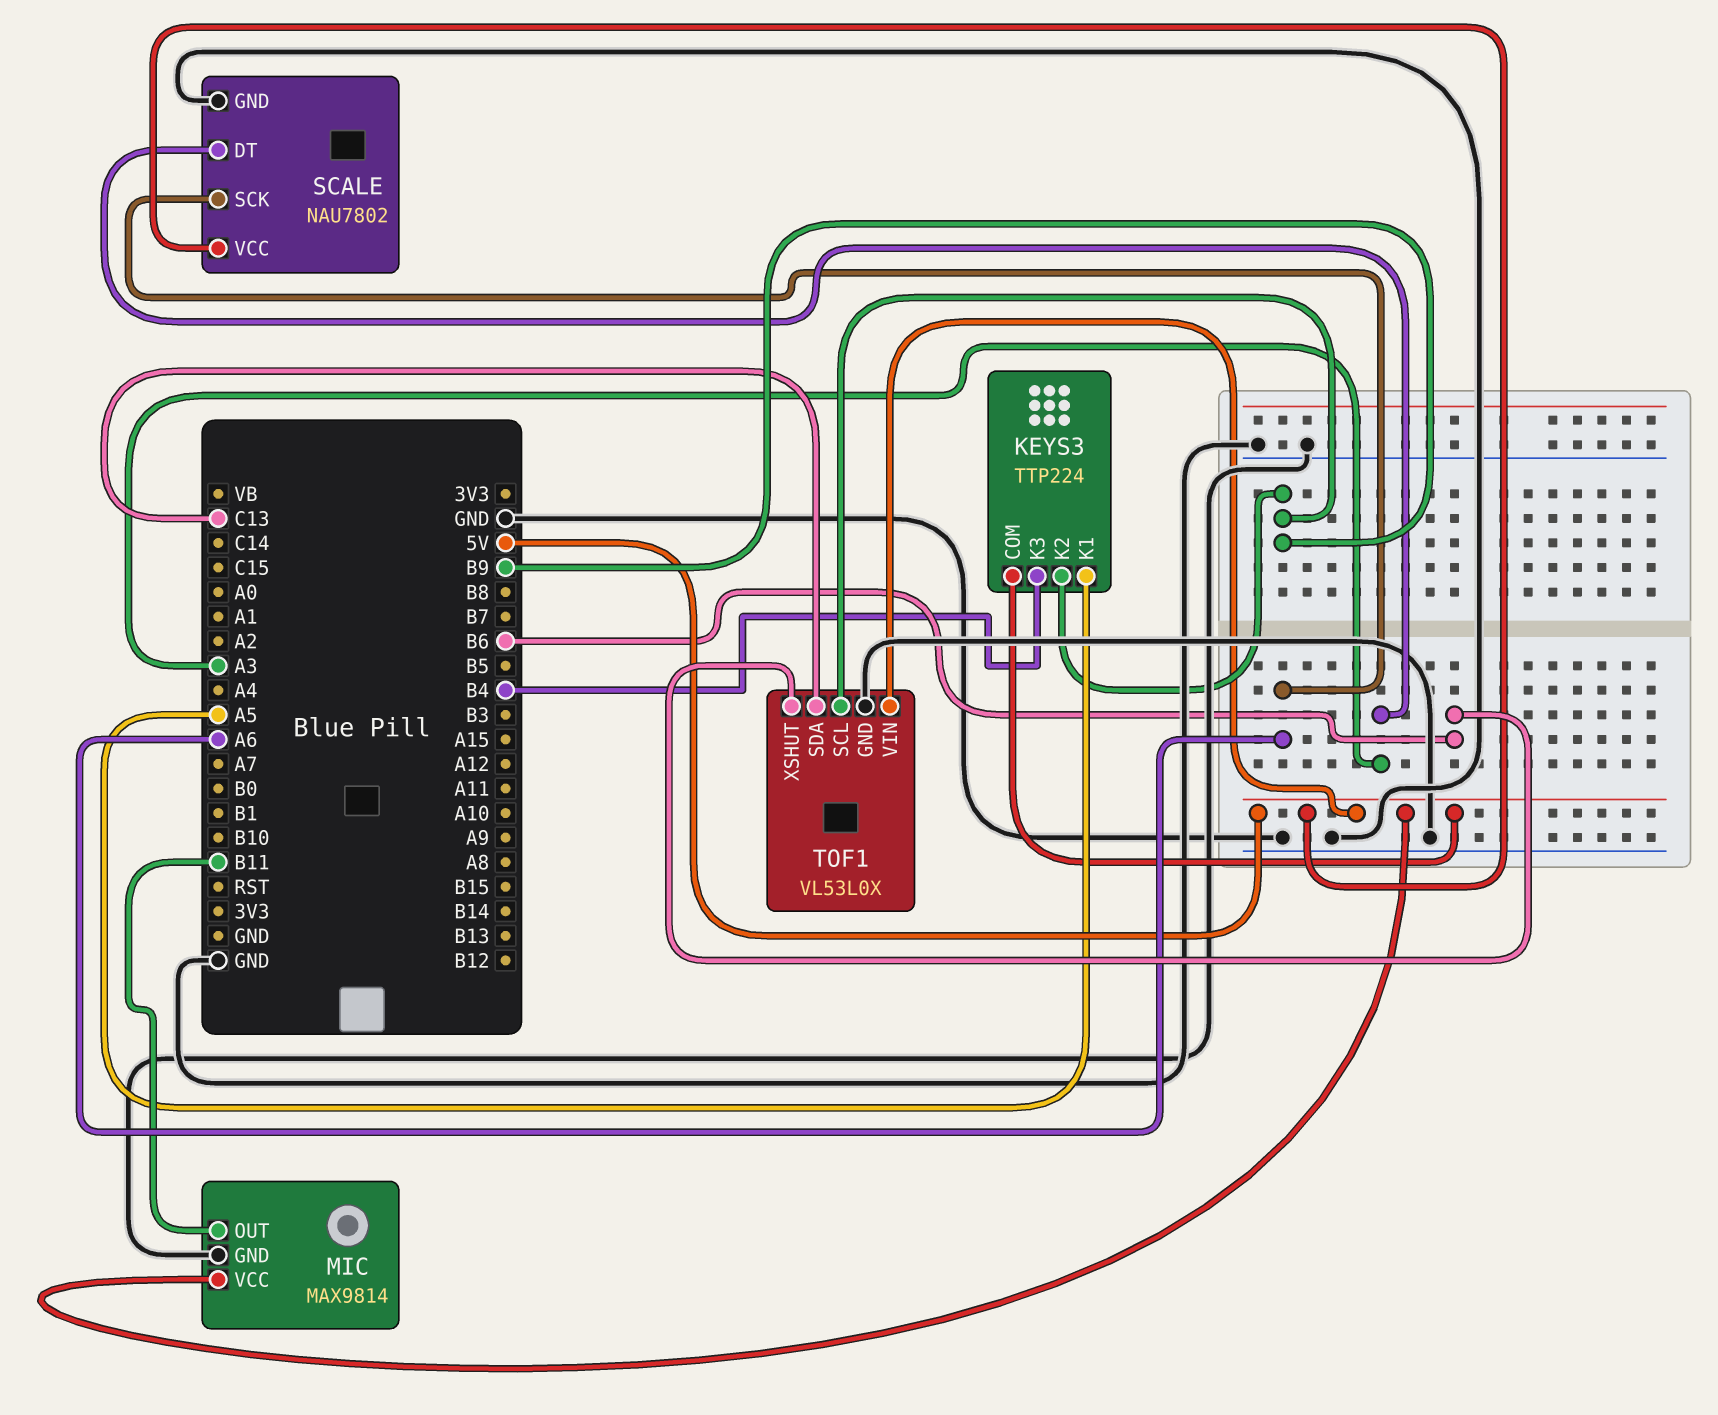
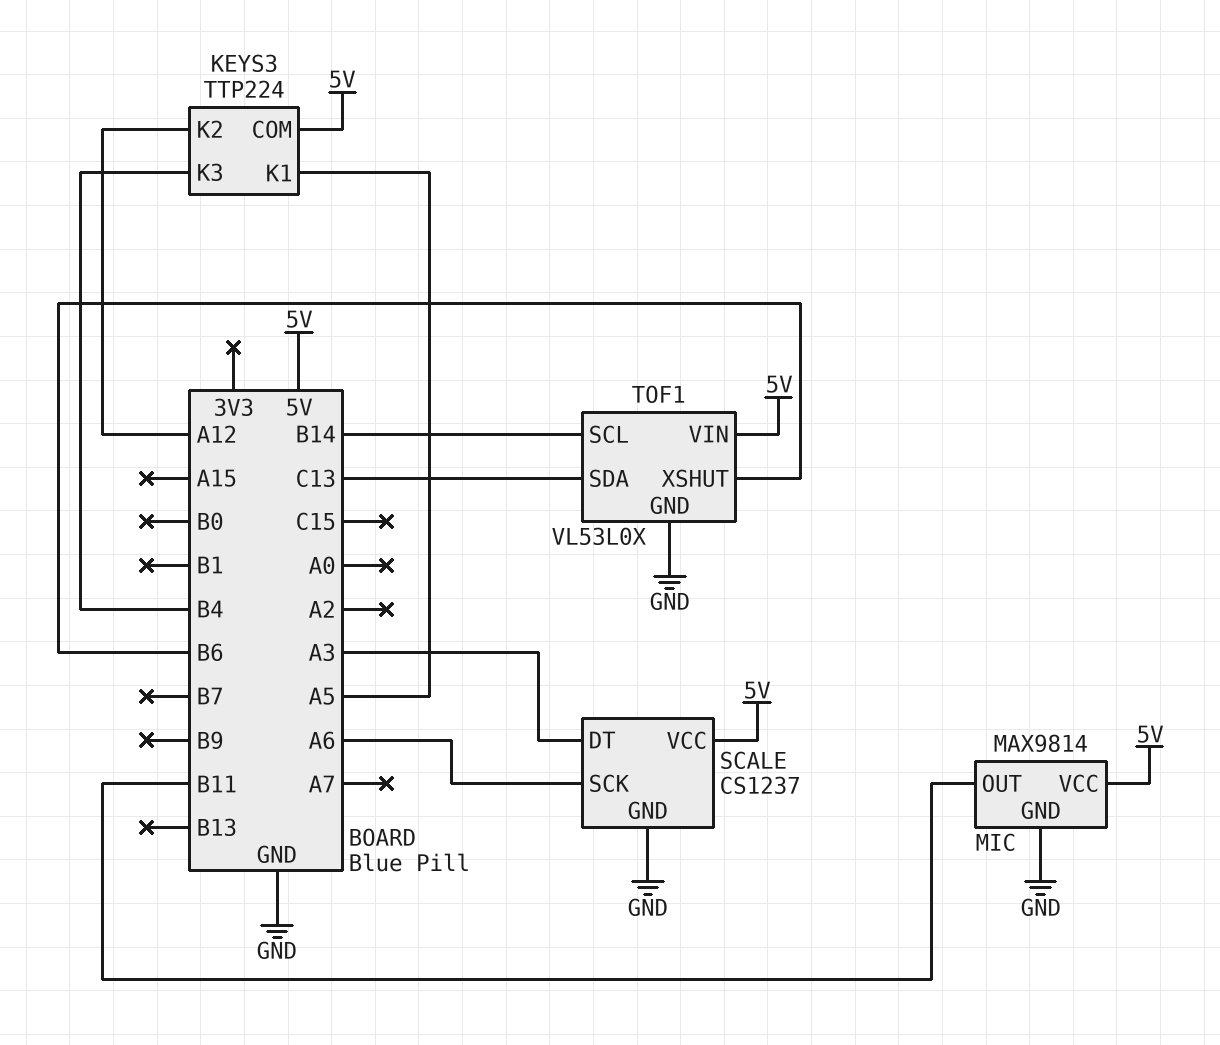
KEYS3 pin K2: B9 -> A12
SCALE: NAU7802 -> CS1237
TOF1 pin SCL: B9 -> B14

